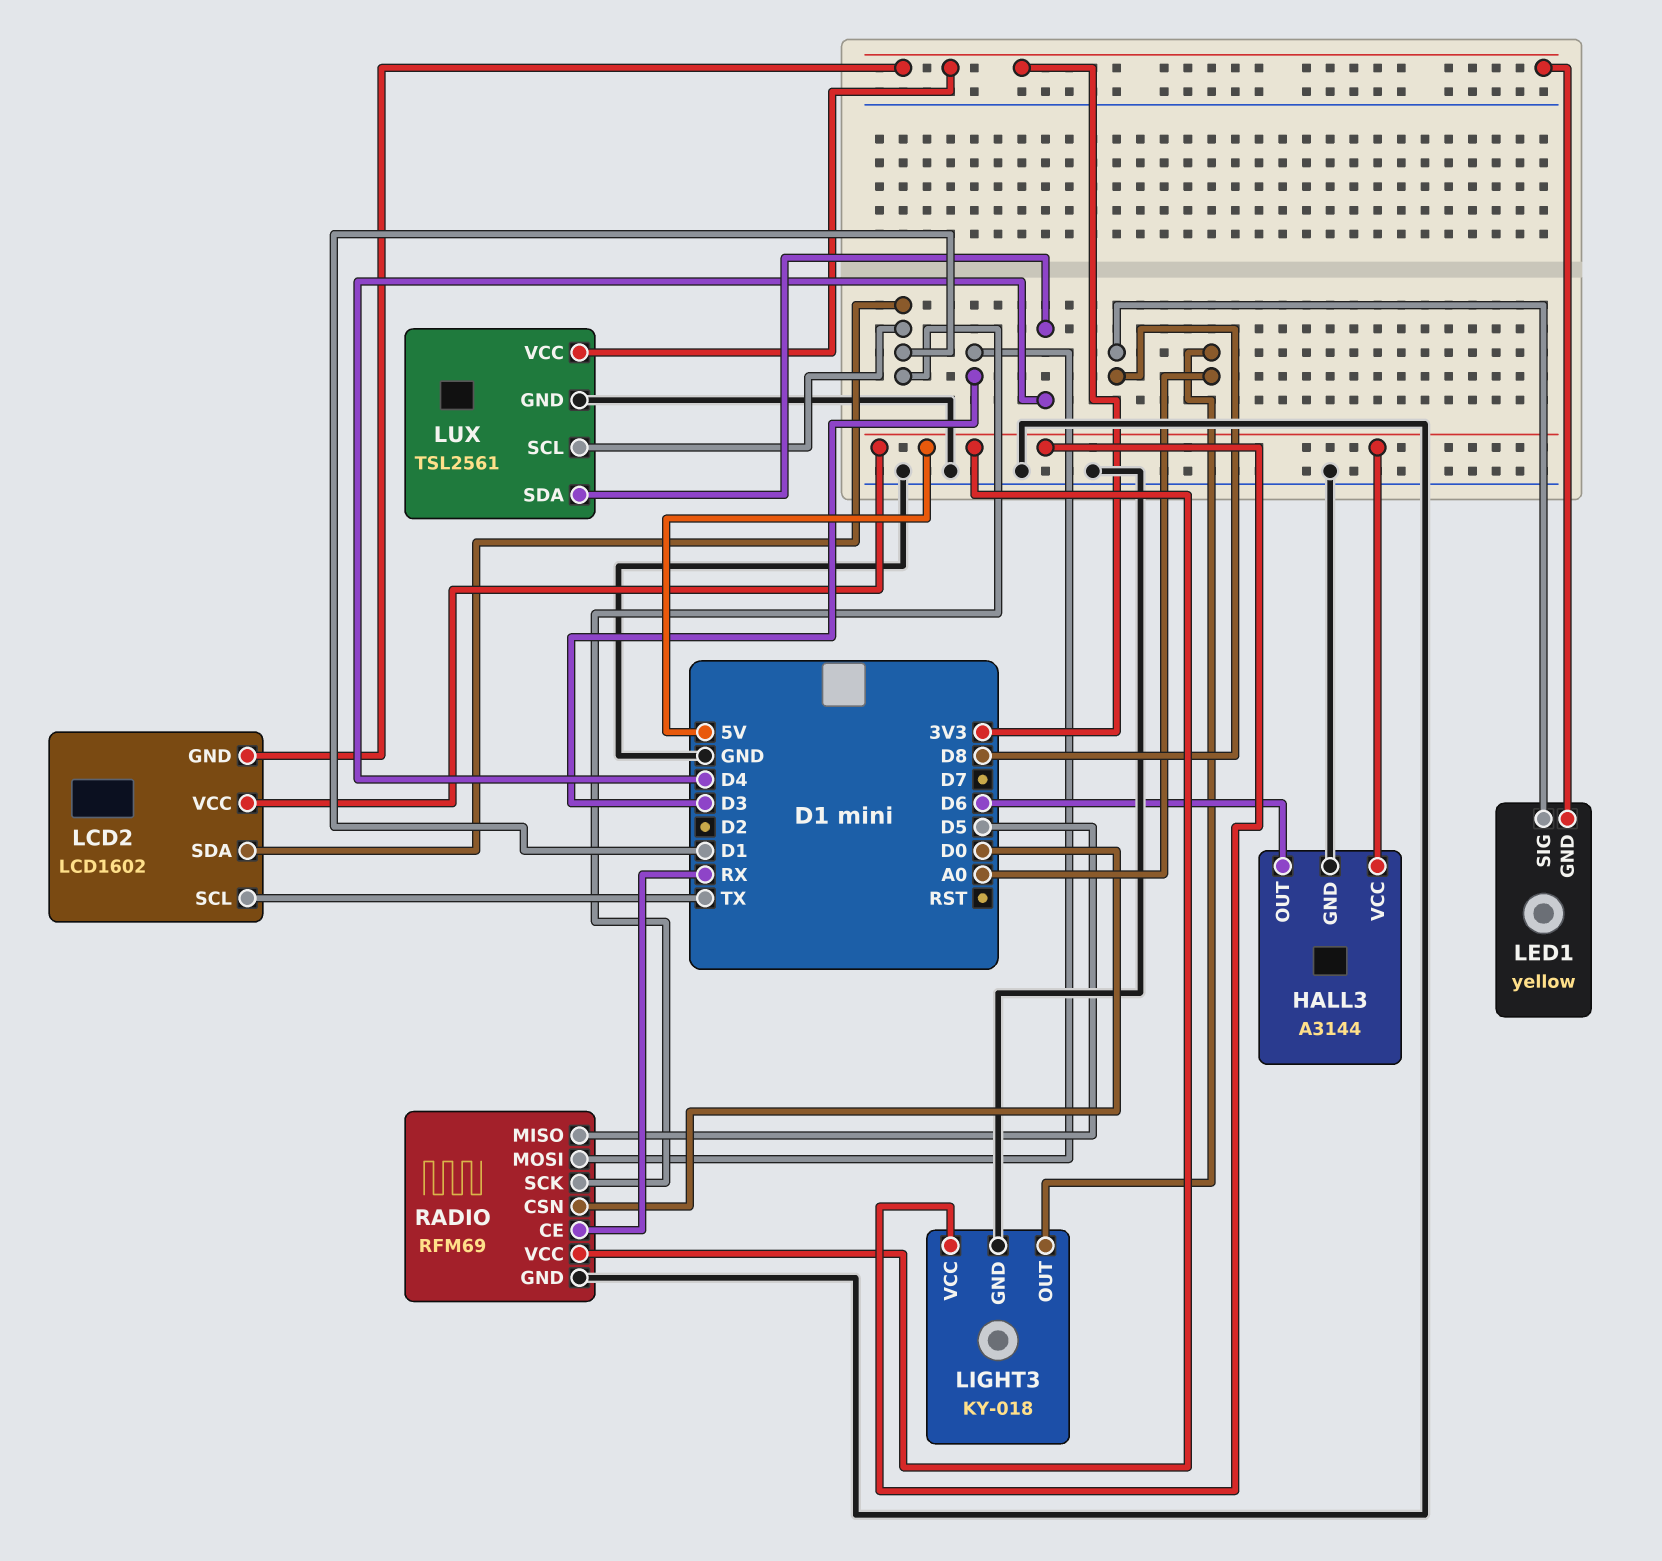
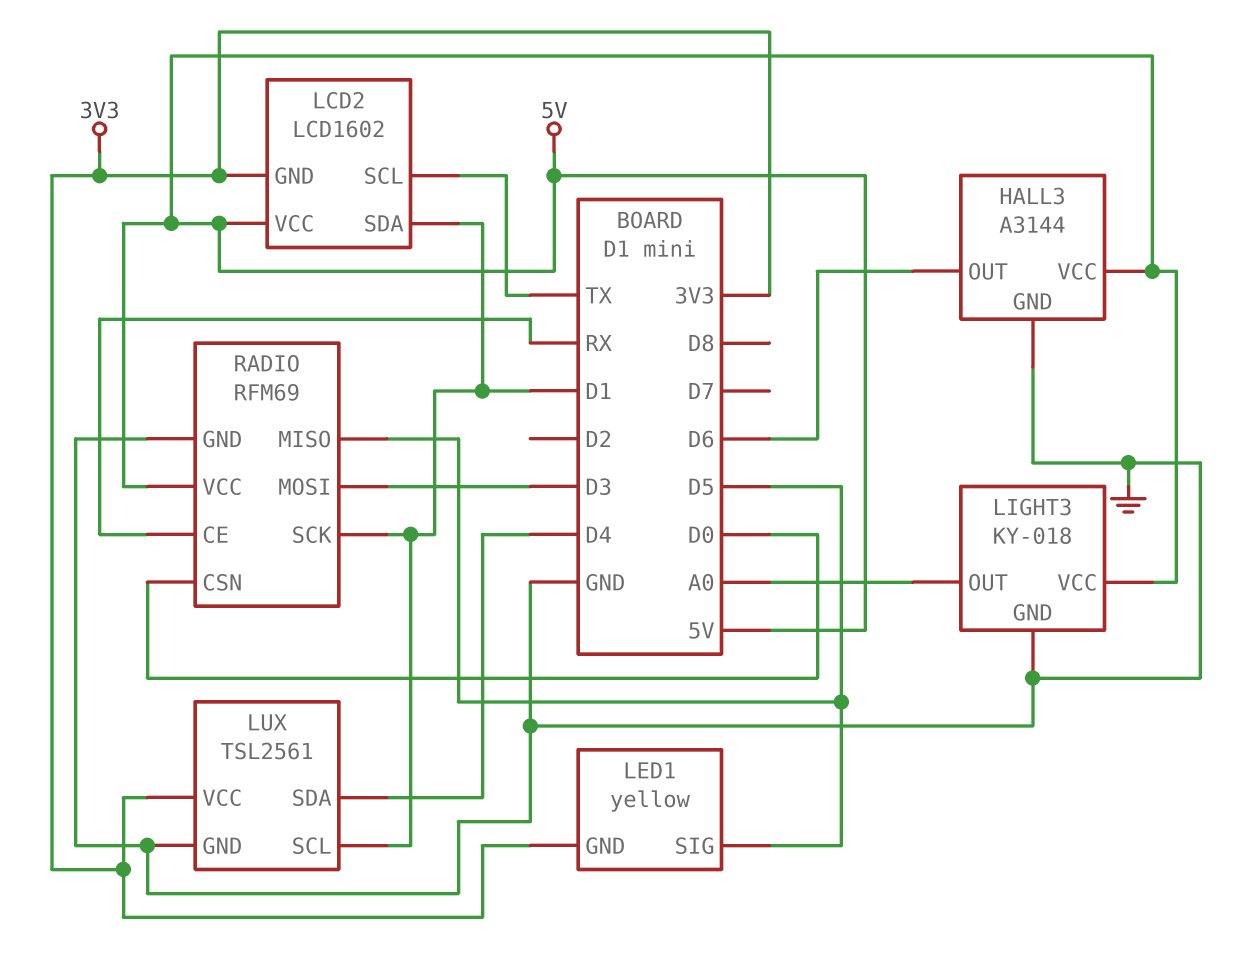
LED1 pin SIG: D8 -> D5

